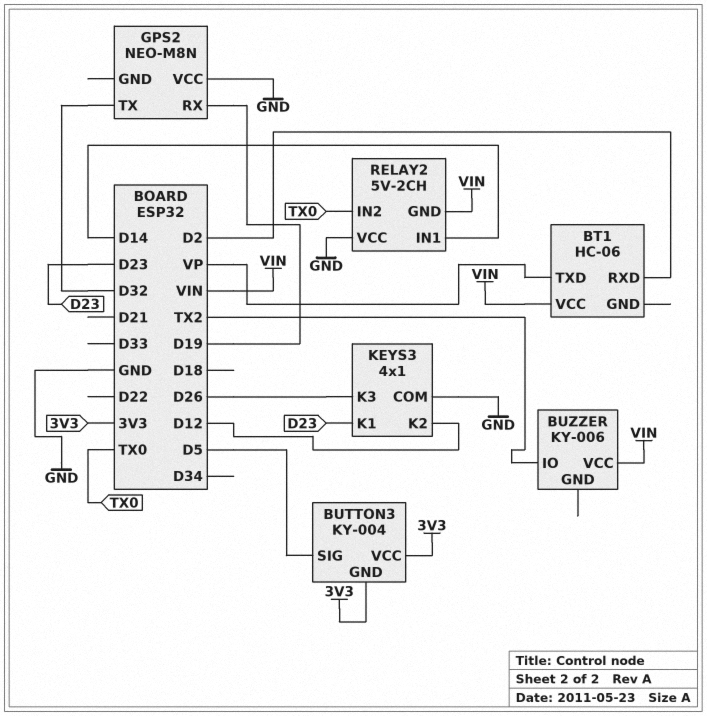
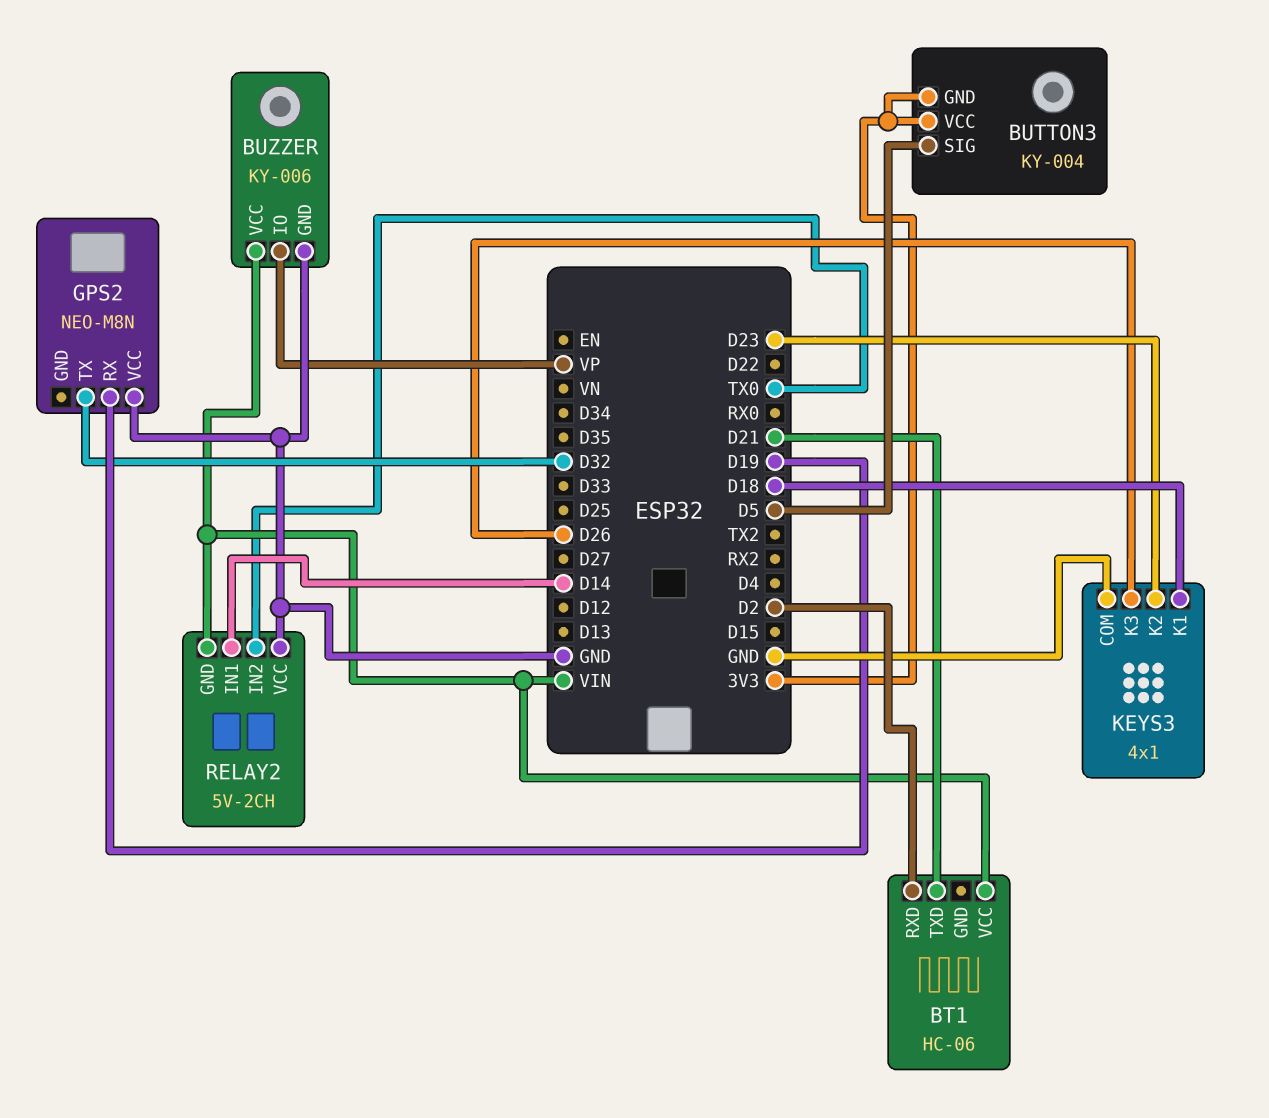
BT1 pin TXD: VP -> D21
BUZZER pin GND: none -> GND
BUZZER pin IO: TX2 -> VP
KEYS3 pin K1: D23 -> D18
KEYS3 pin K2: D12 -> D23

